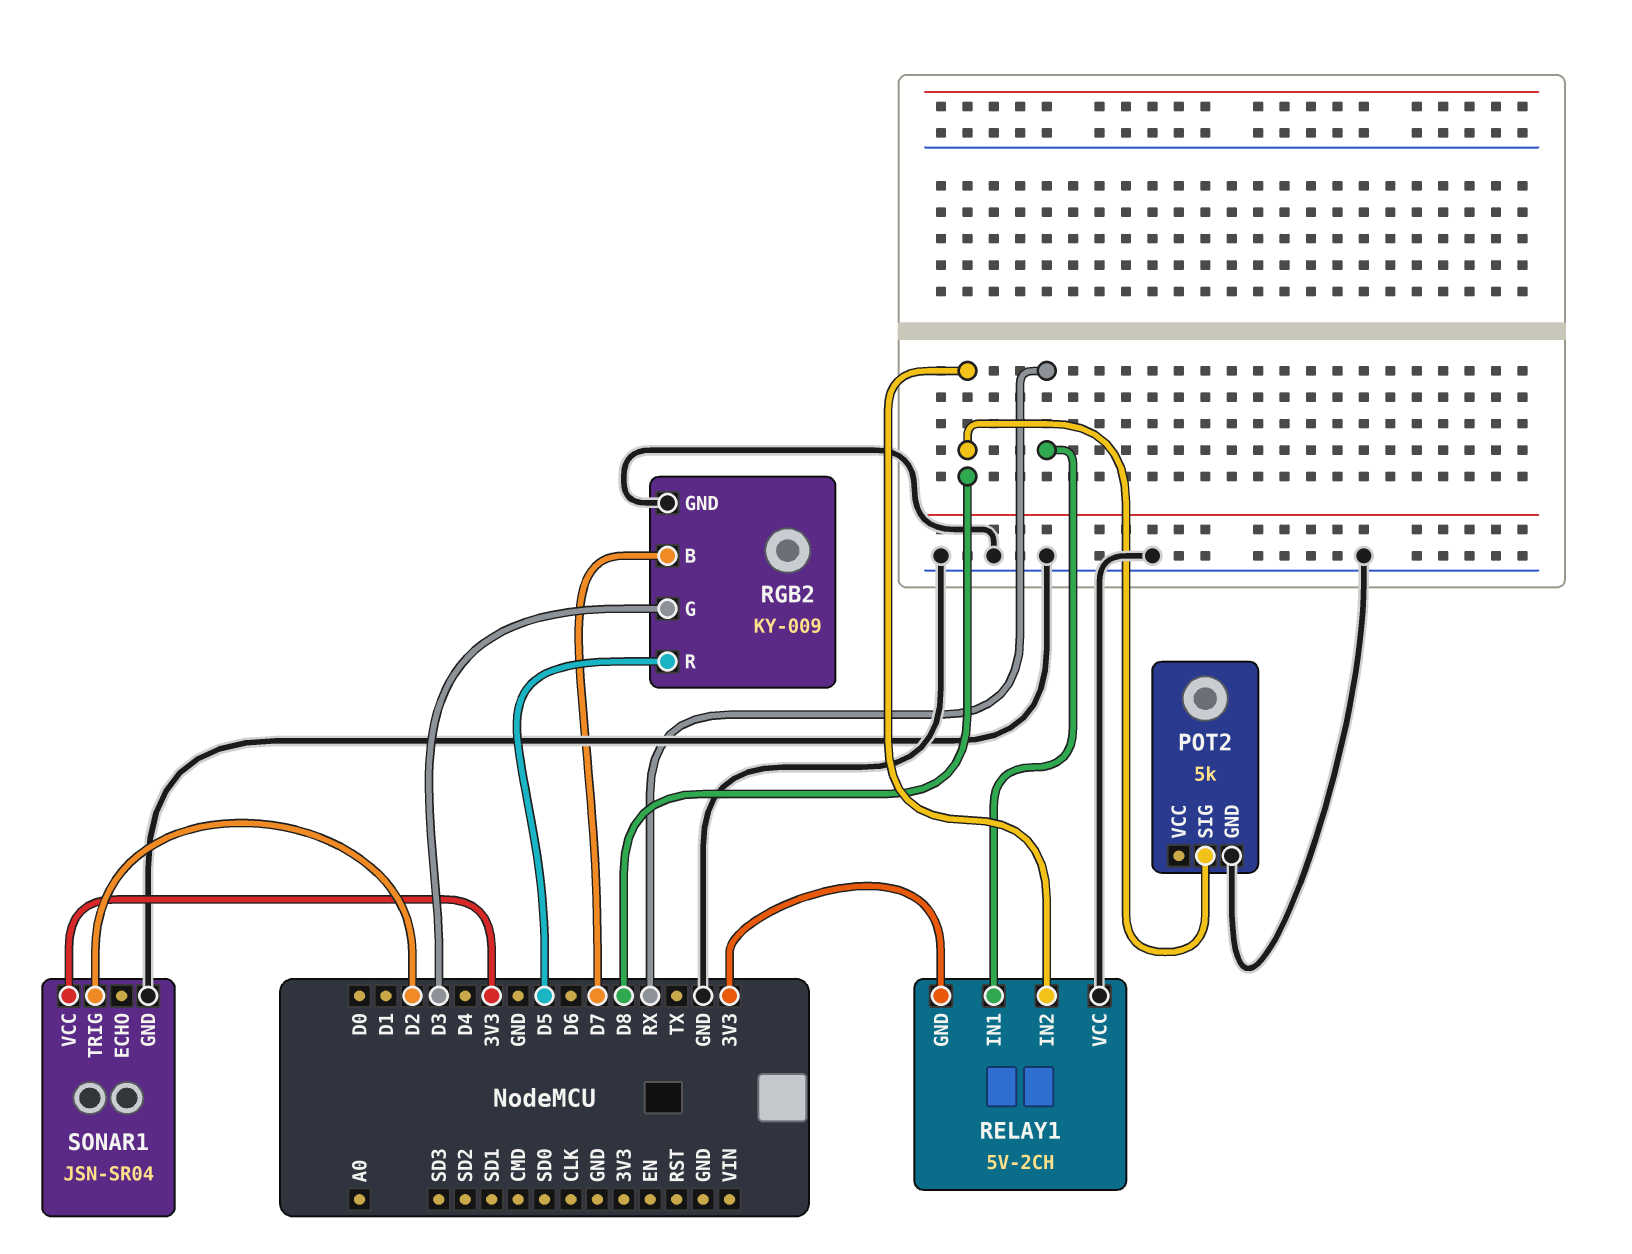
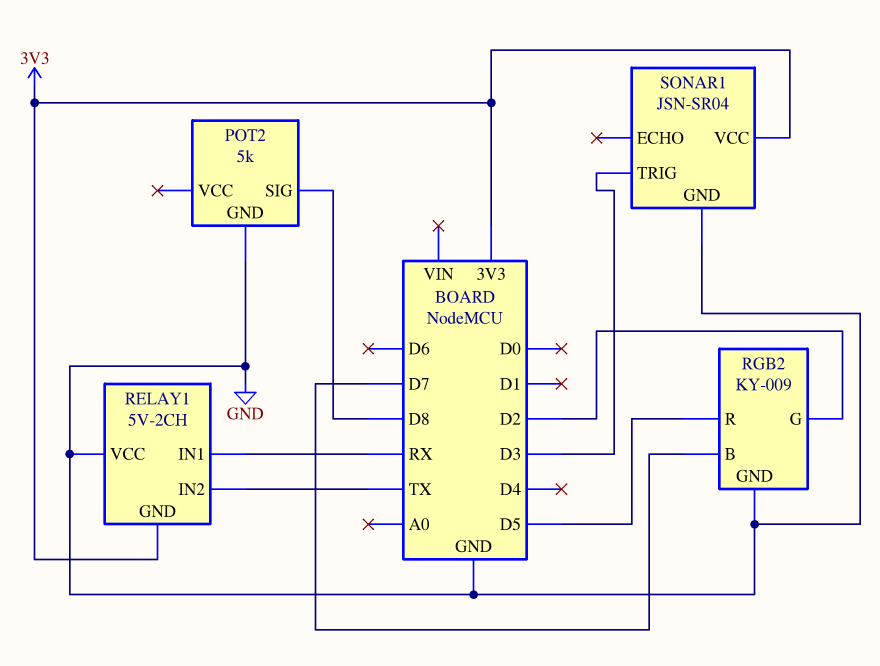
RELAY1 pin IN2: D8 -> TX
RGB2 pin G: D3 -> D2
SONAR1 pin TRIG: D2 -> D3

